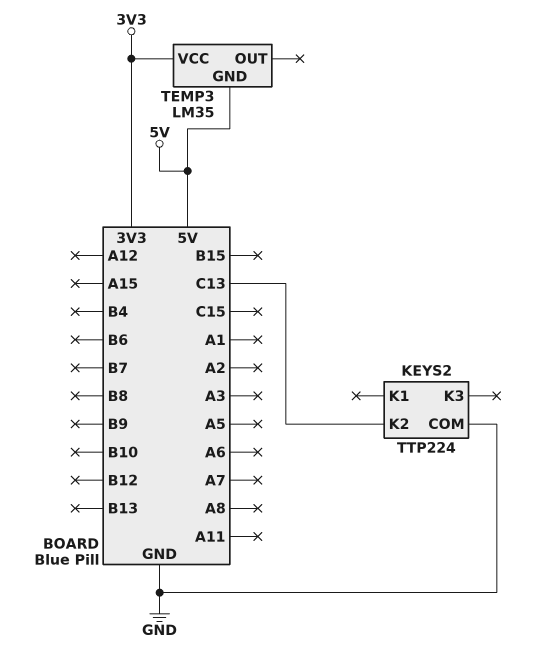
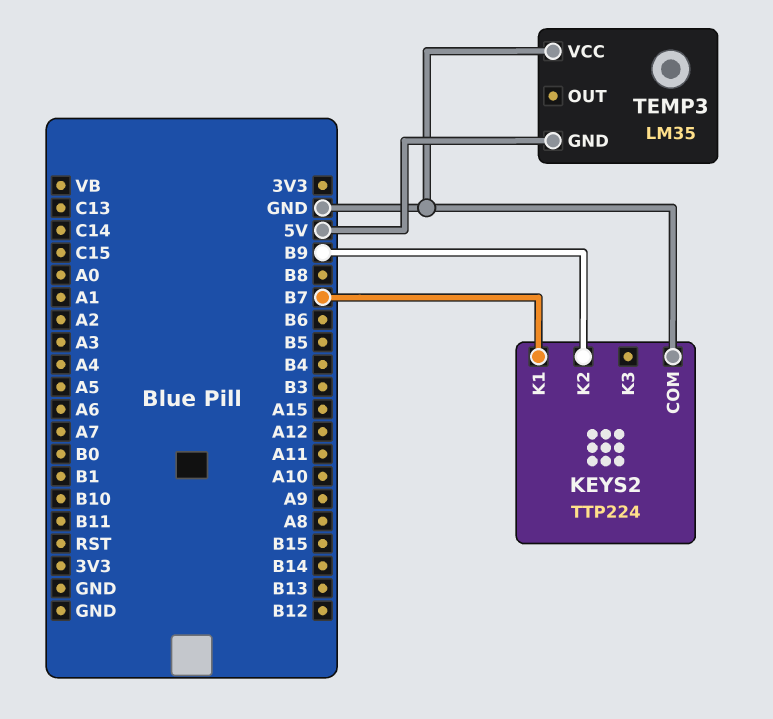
KEYS2 pin K1: none -> B7
KEYS2 pin K2: C13 -> B9
TEMP3 pin VCC: 3V3 -> GND

